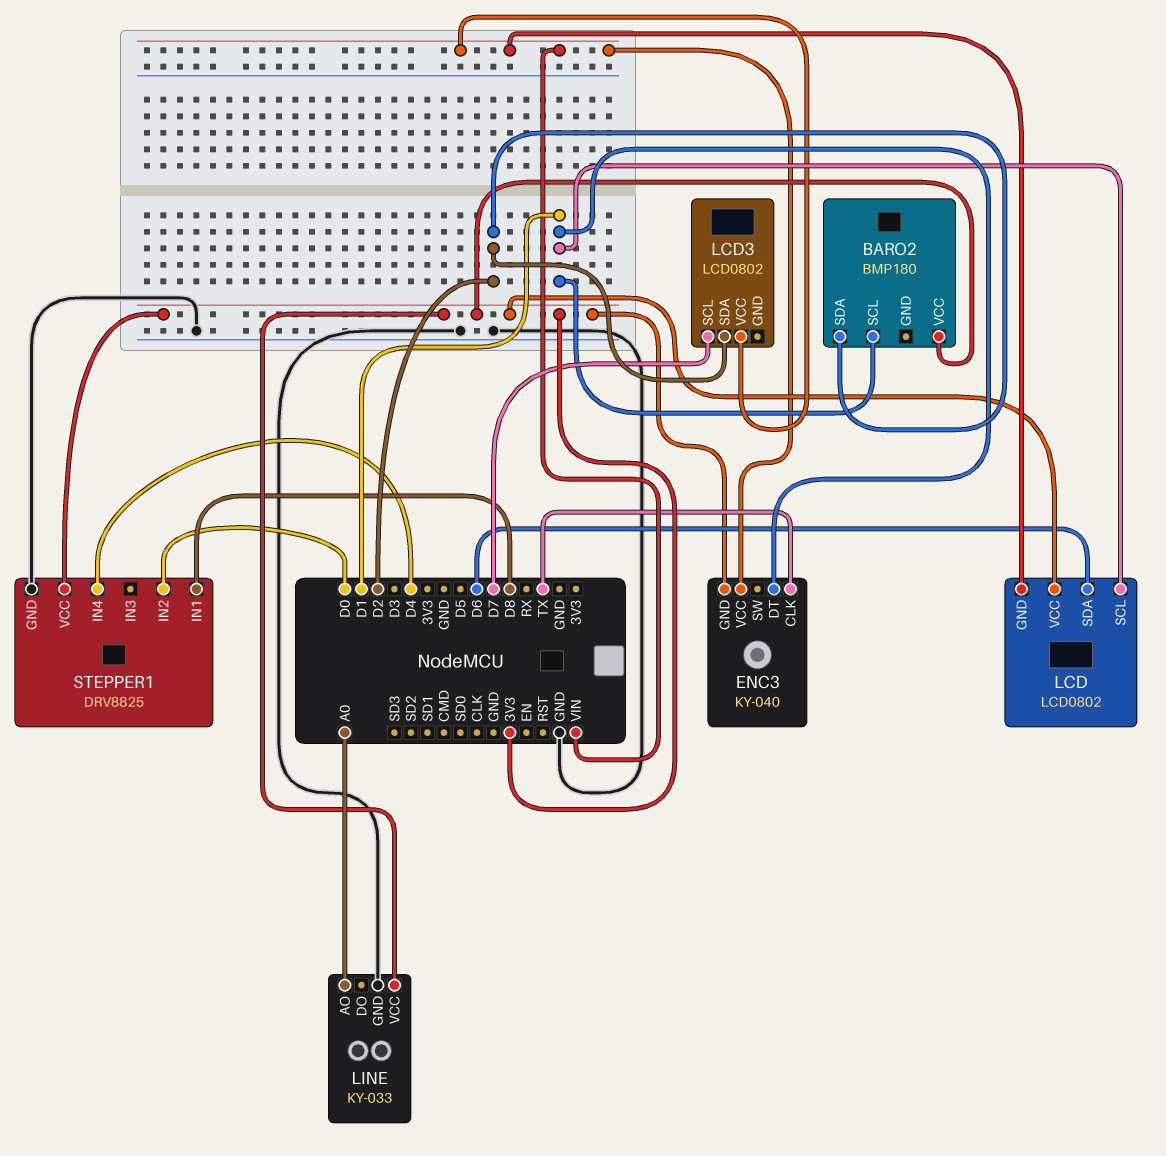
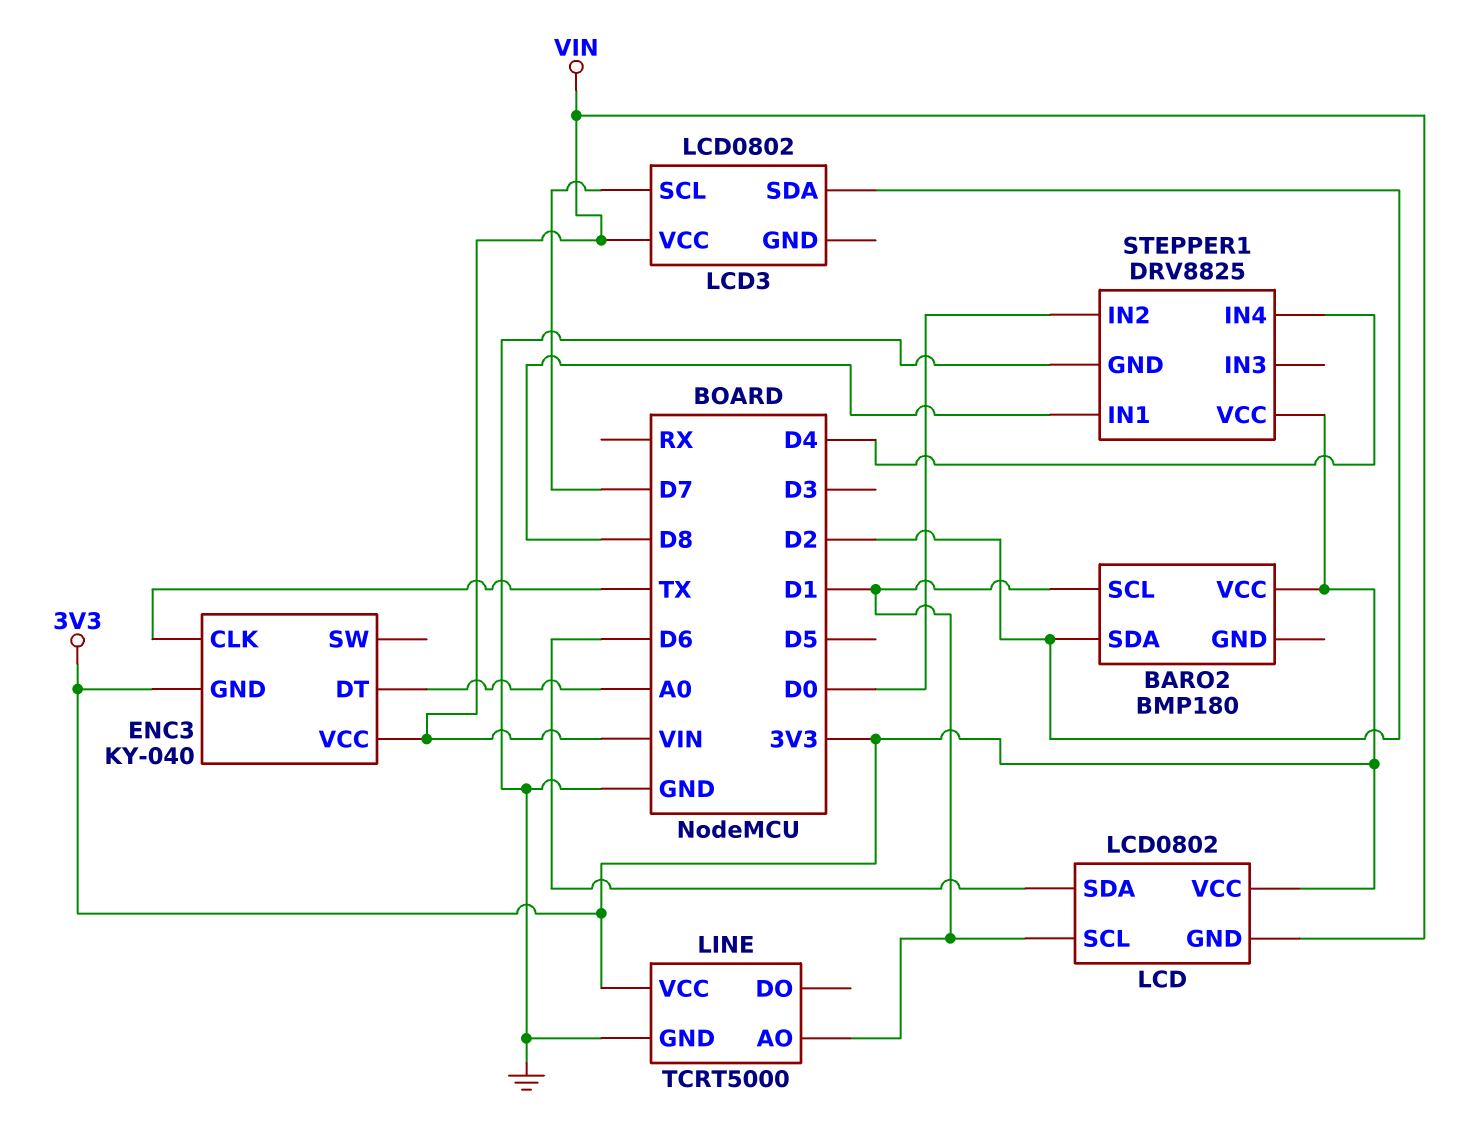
ENC3 pin DT: D1 -> A0
LINE: KY-033 -> TCRT5000
LINE pin AO: A0 -> D1

